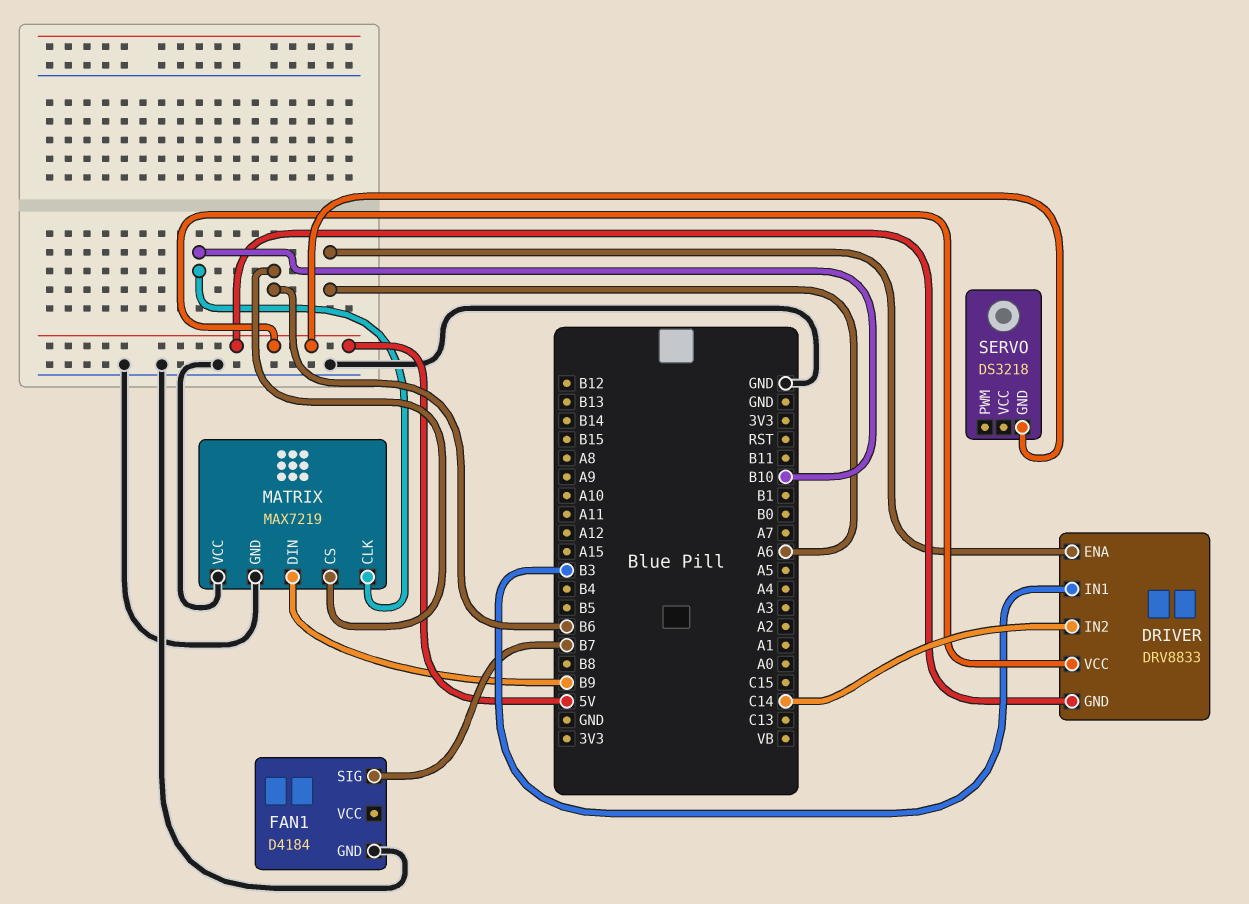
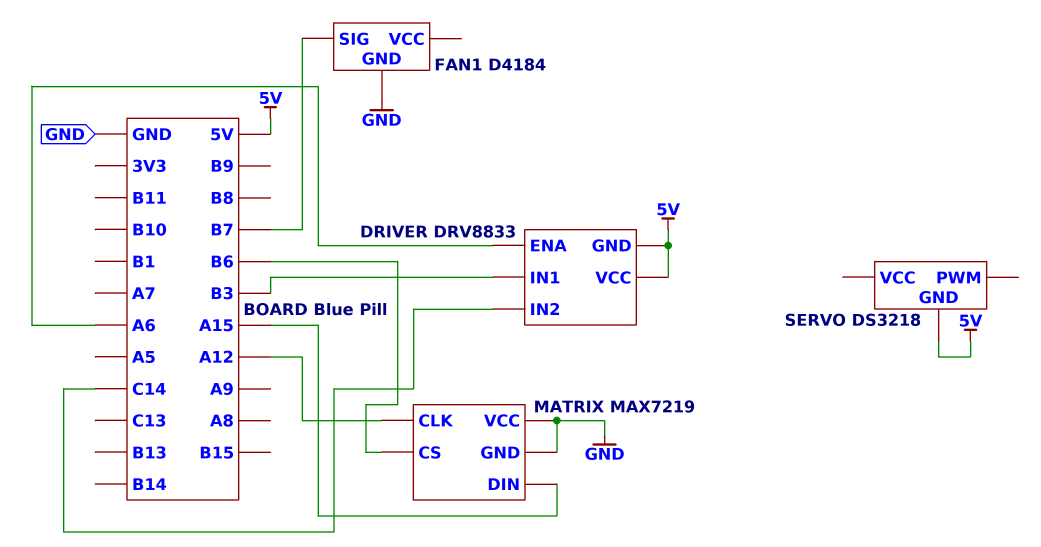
MATRIX pin CLK: B10 -> A12
MATRIX pin DIN: B9 -> A15

